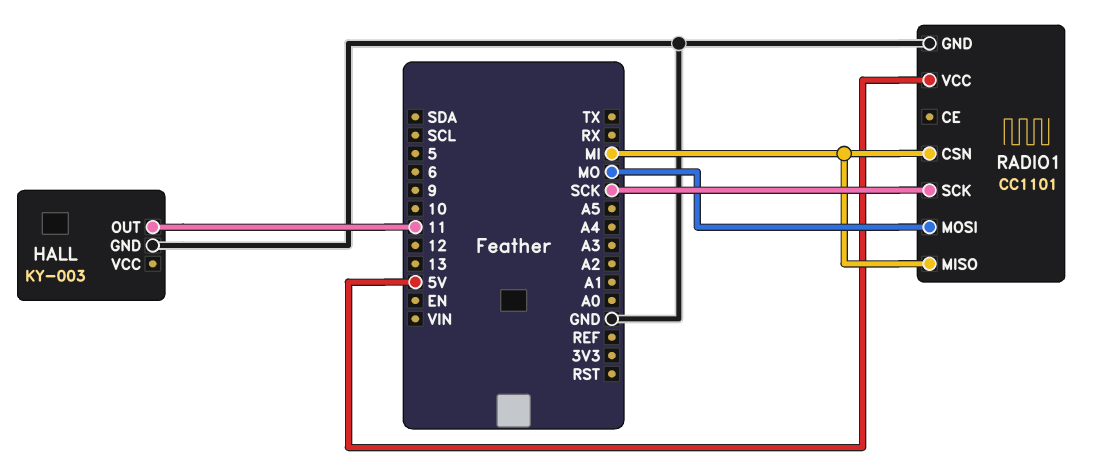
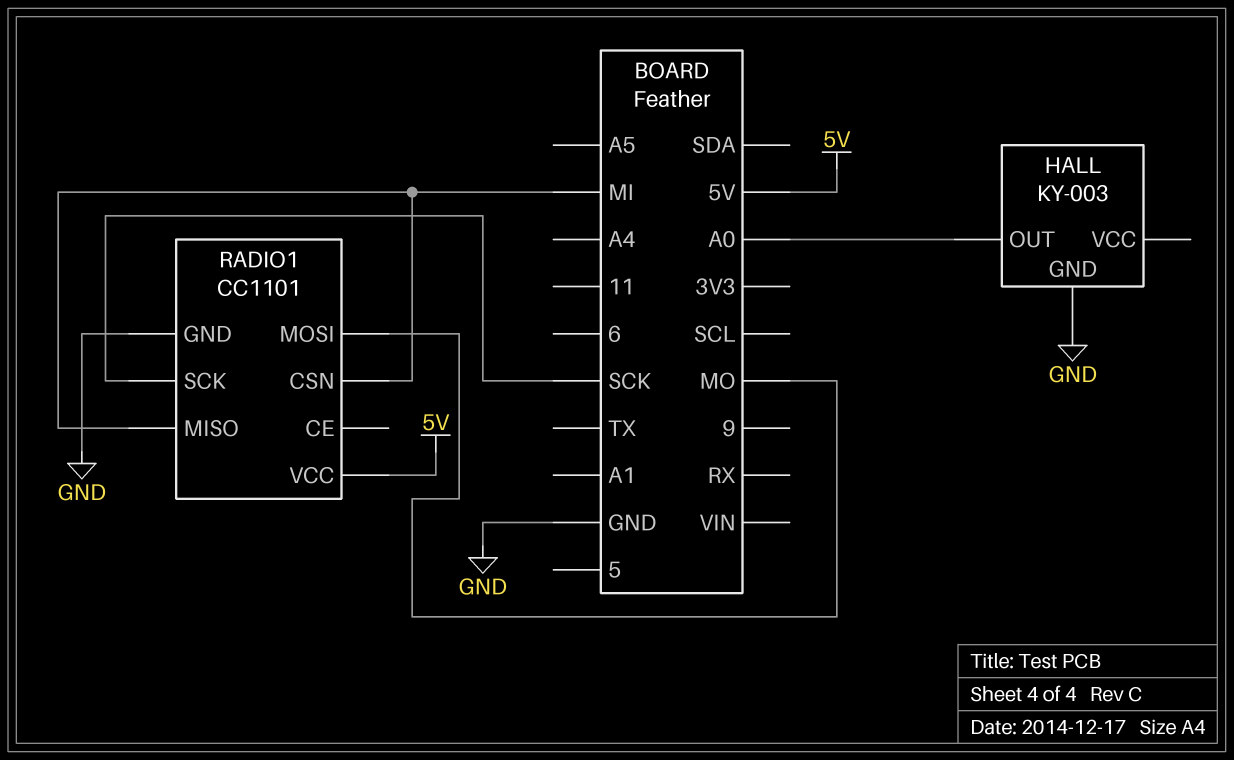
HALL pin OUT: 11 -> A0

